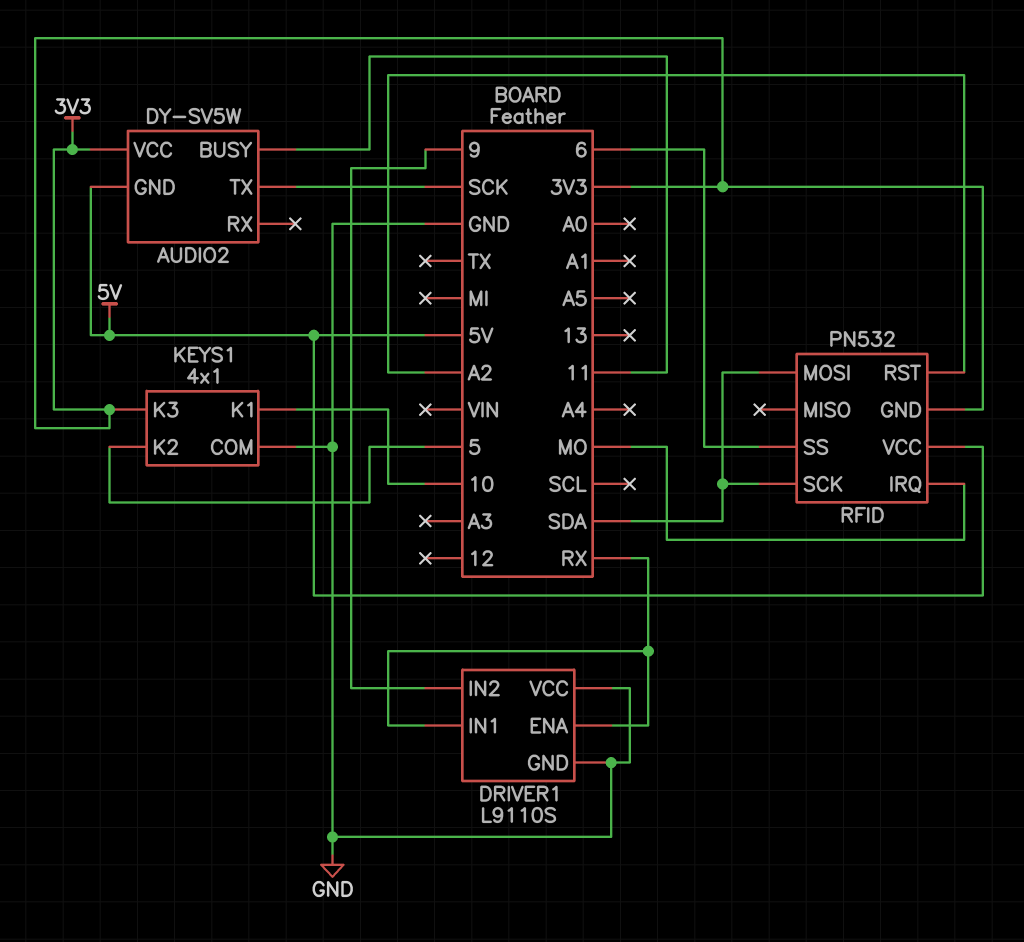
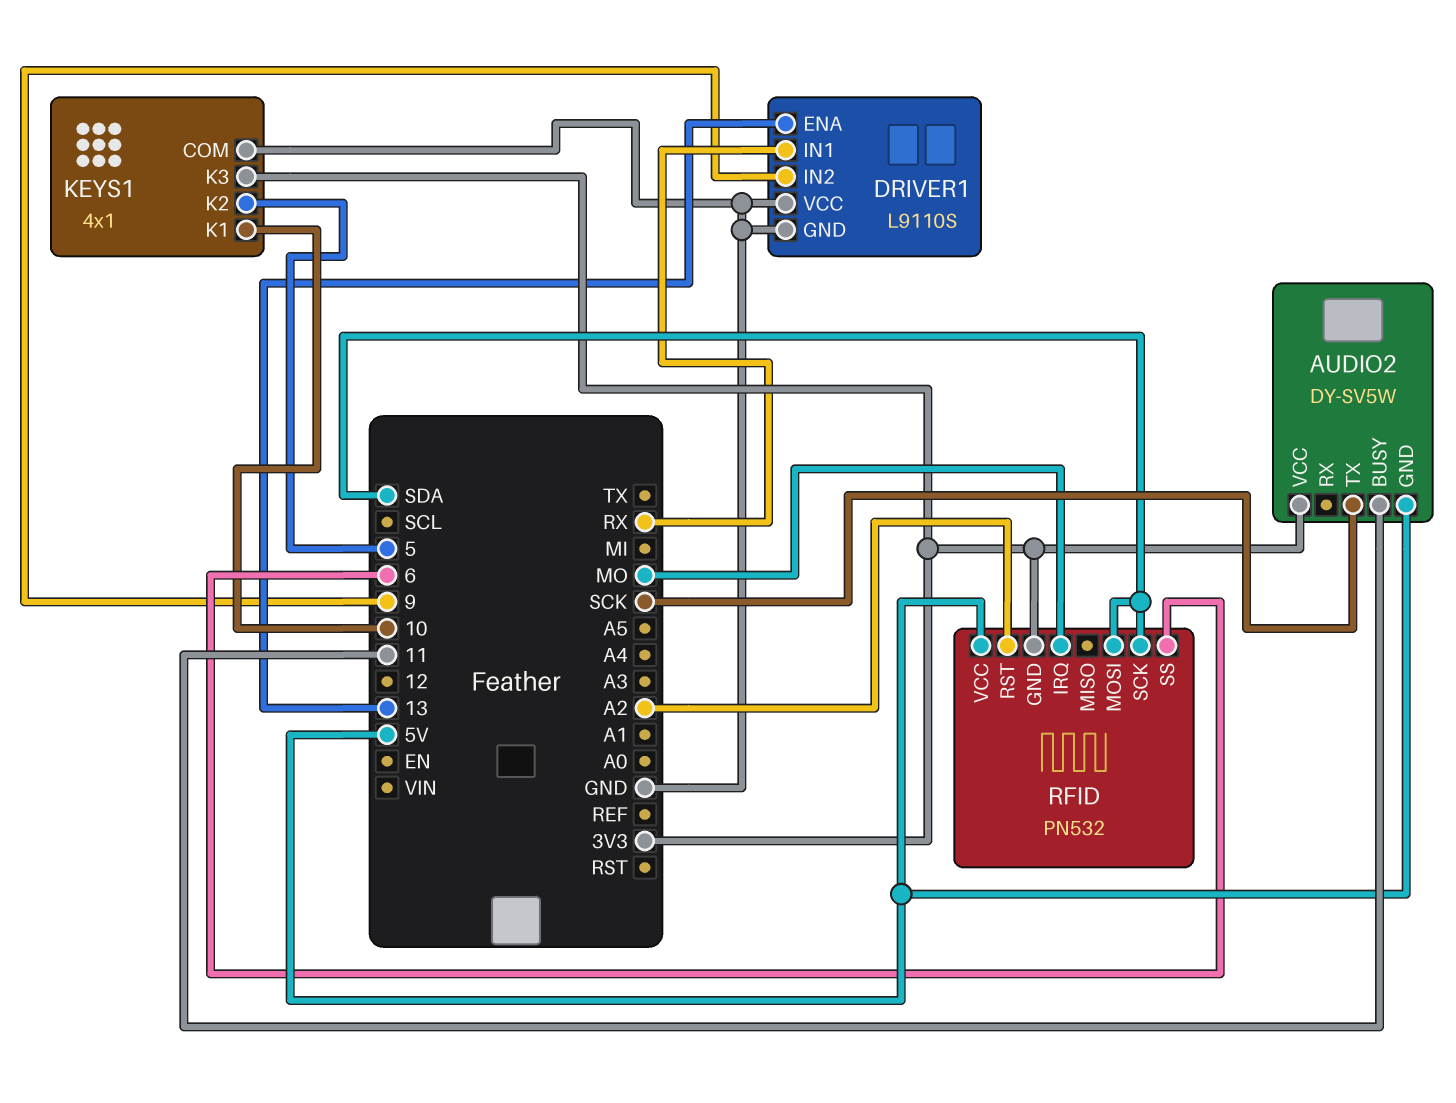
DRIVER1 pin ENA: RX -> 13

